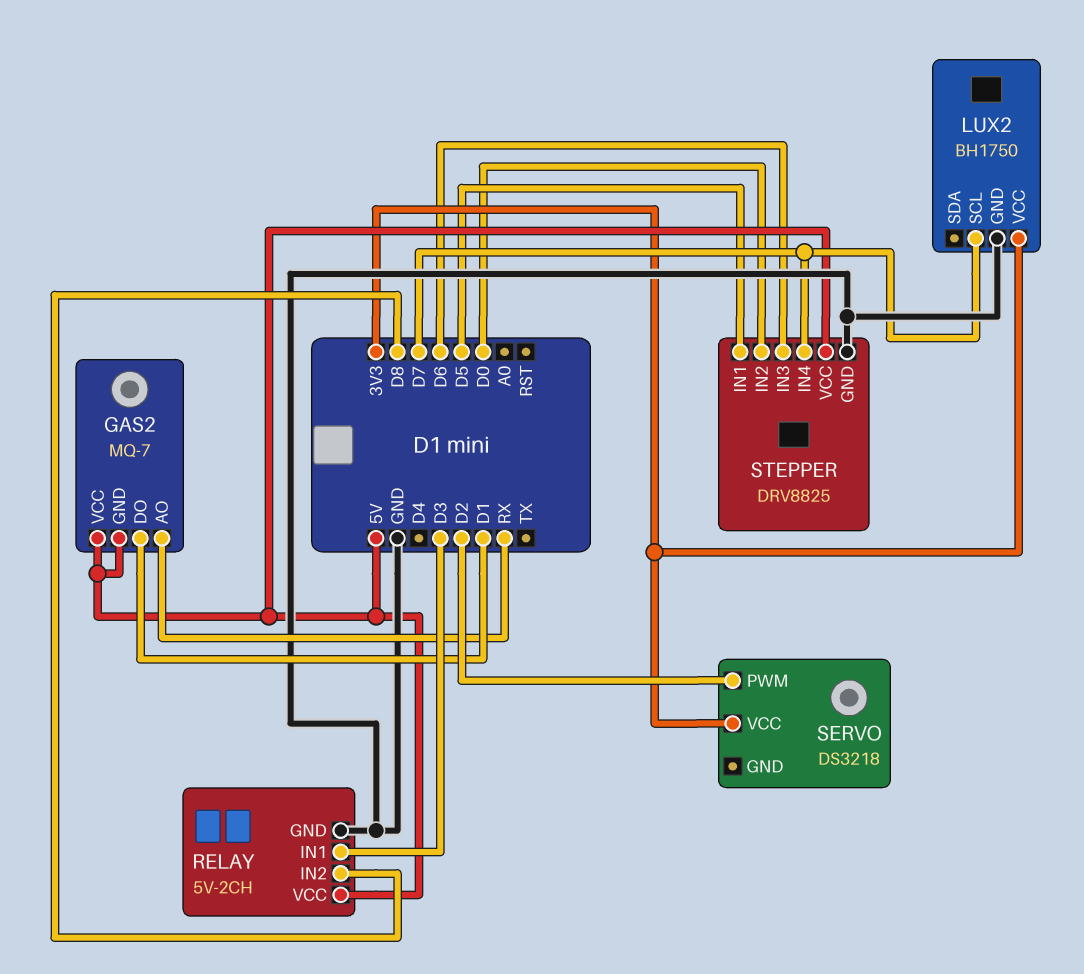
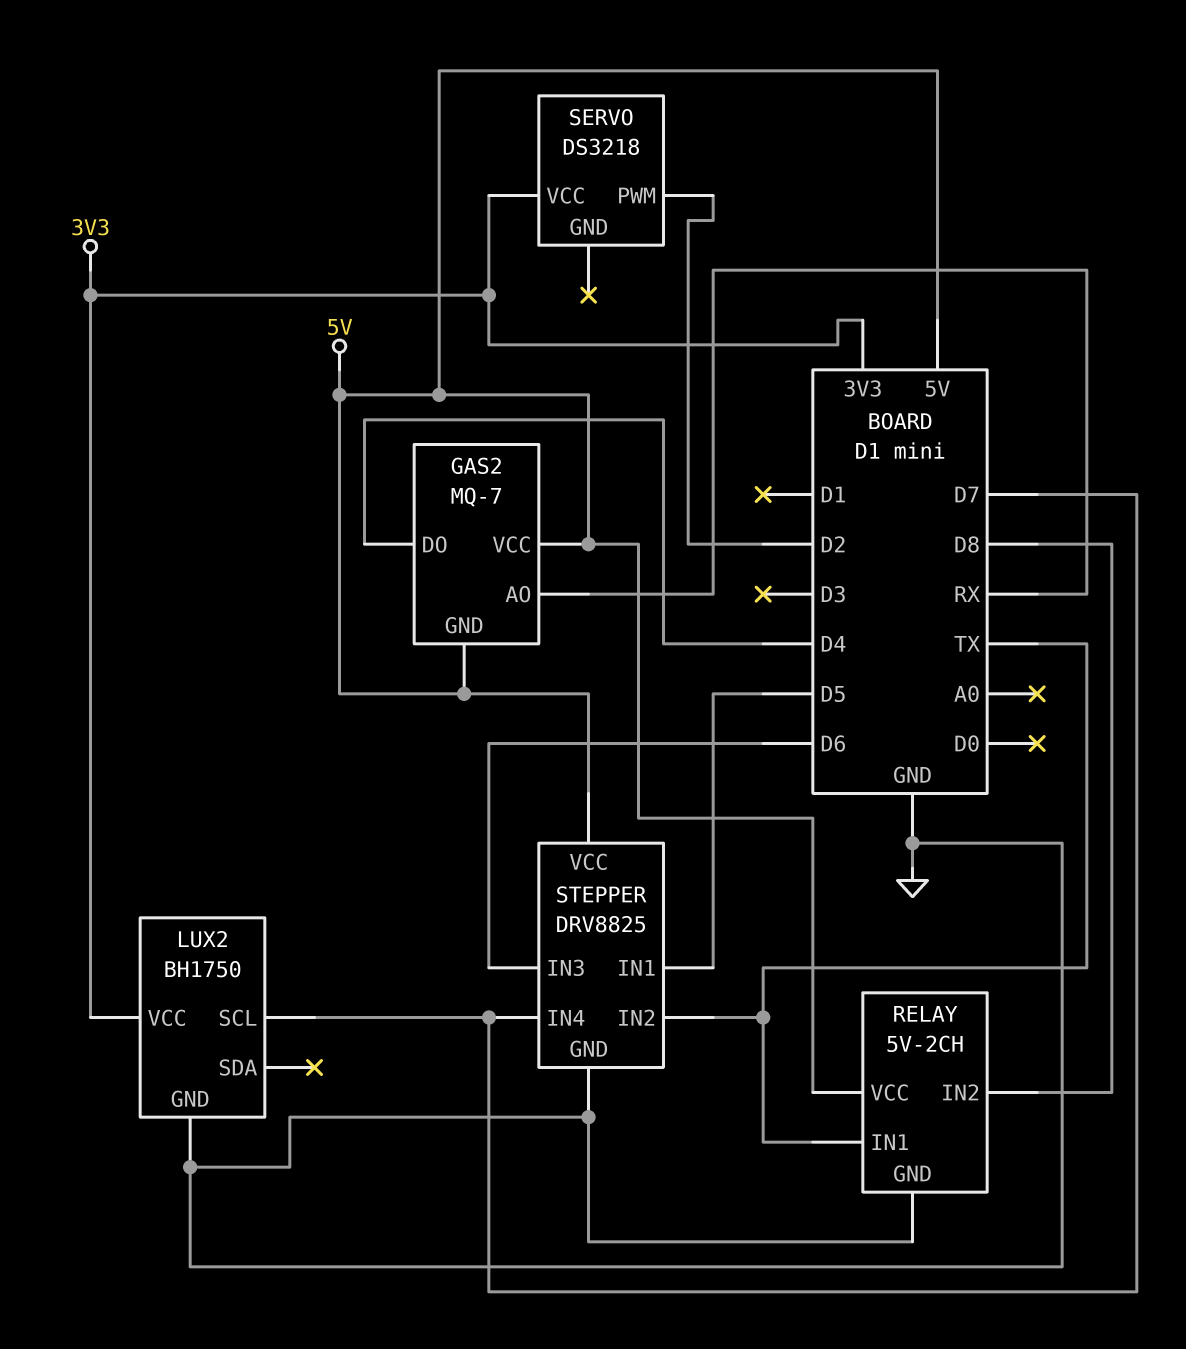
GAS2 pin DO: D1 -> D4
RELAY pin IN1: D3 -> TX
STEPPER pin IN2: D0 -> TX

